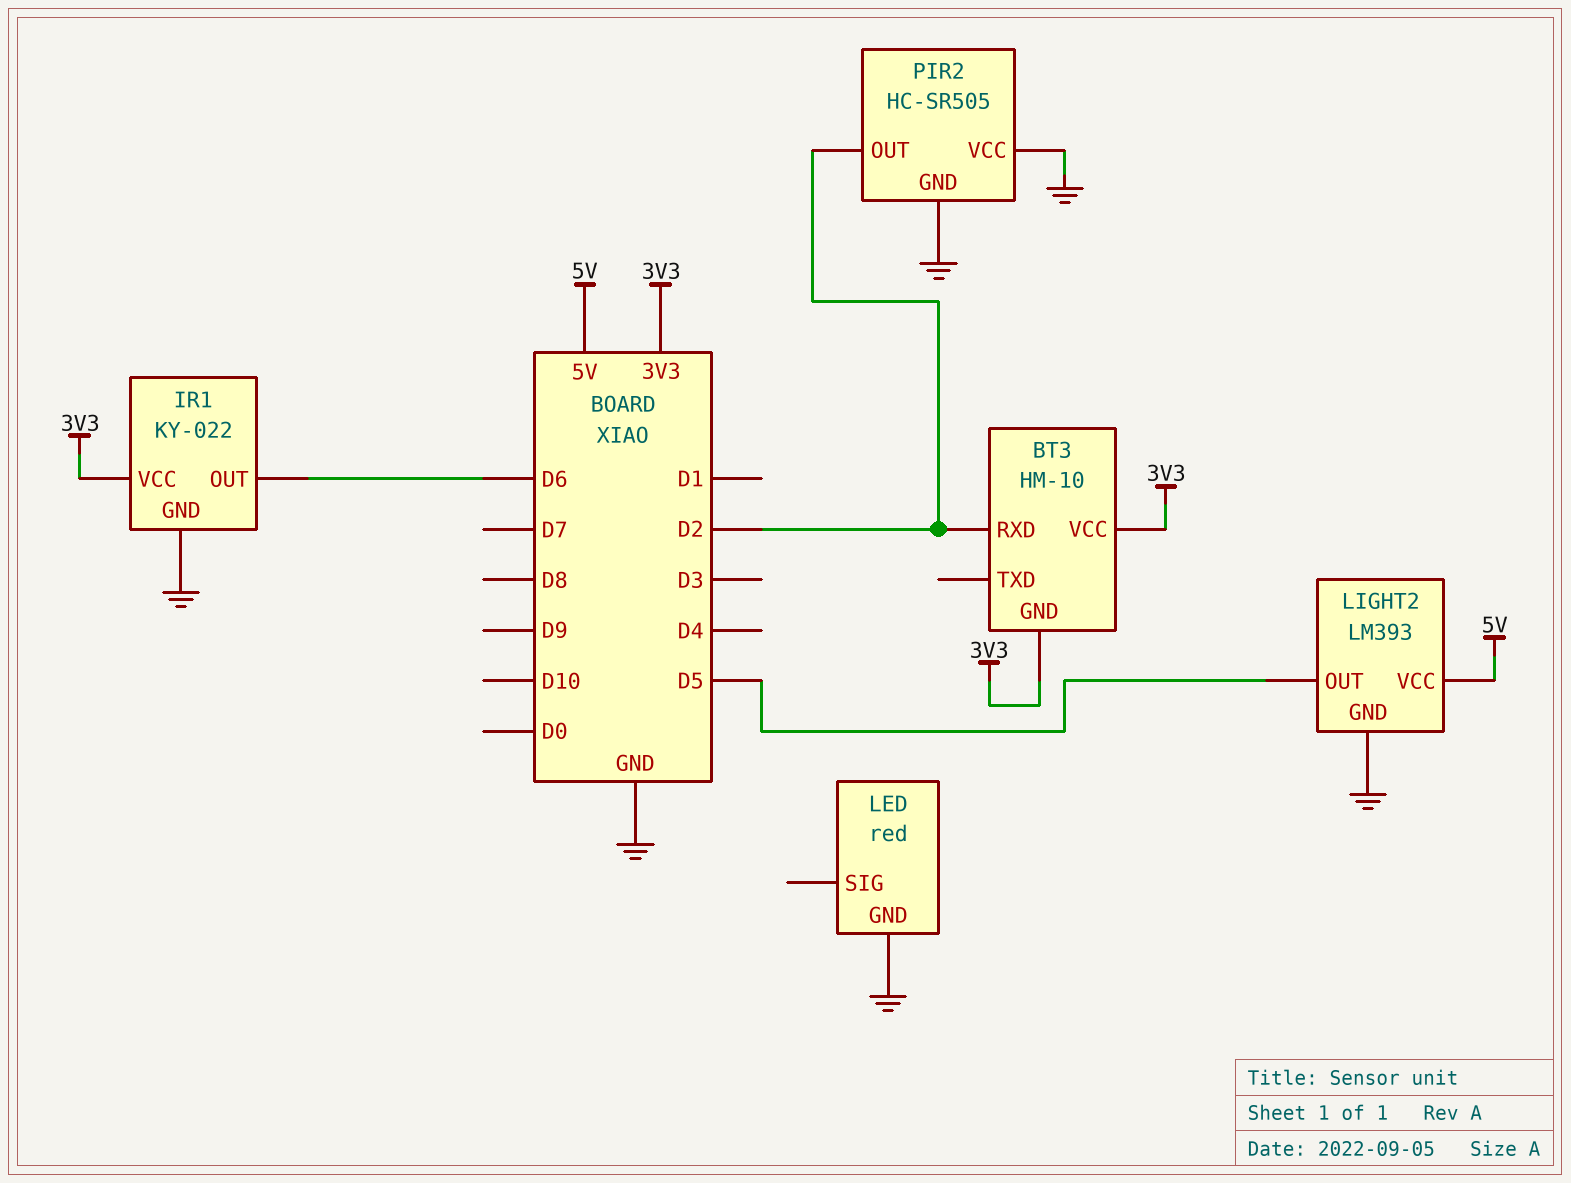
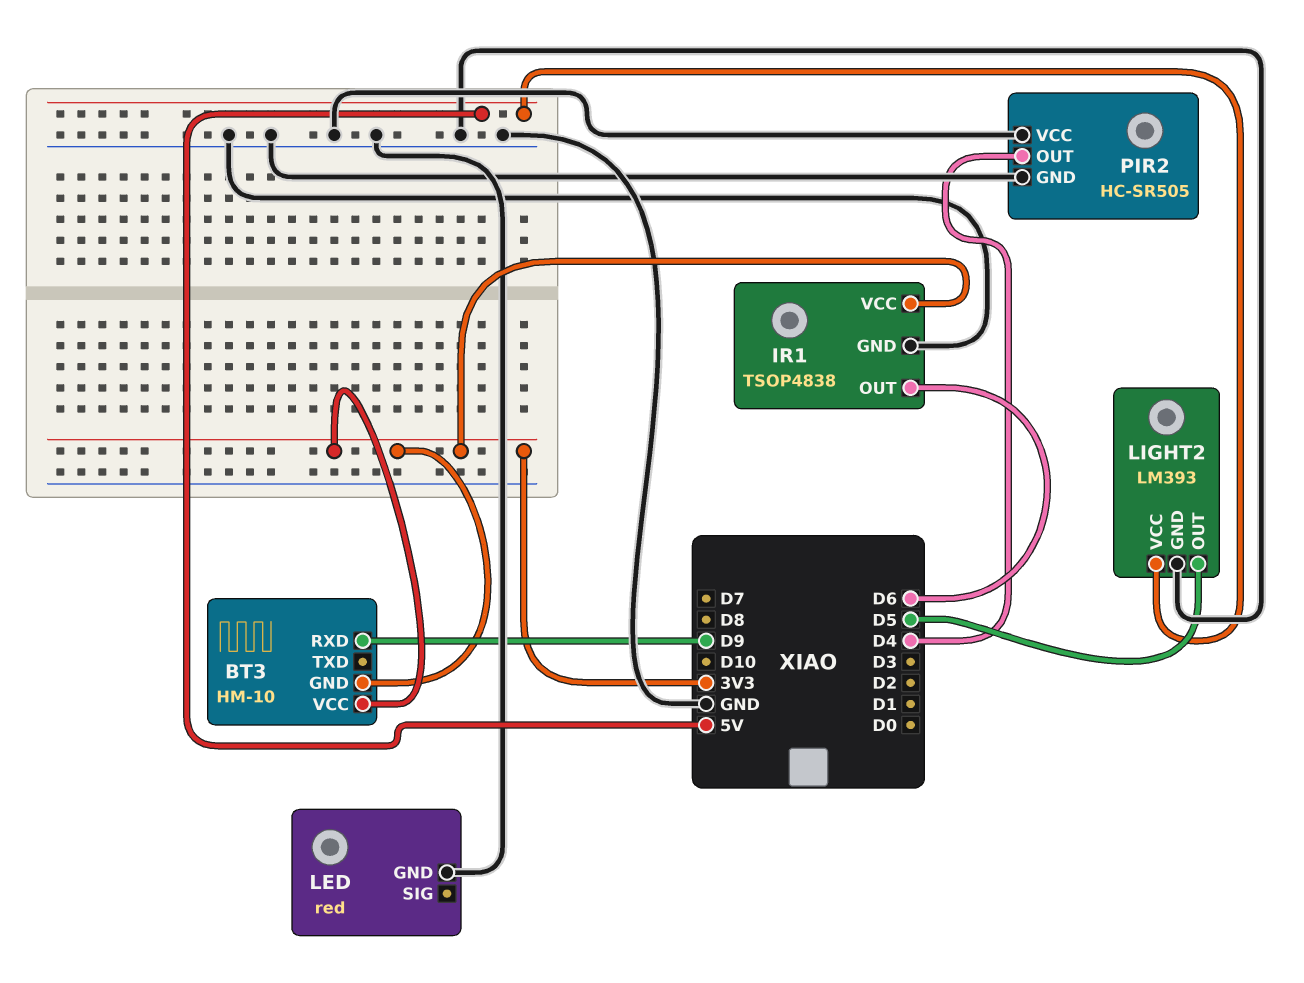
BT3 pin RXD: D2 -> D9
IR1: KY-022 -> TSOP4838
PIR2 pin OUT: D2 -> D4

